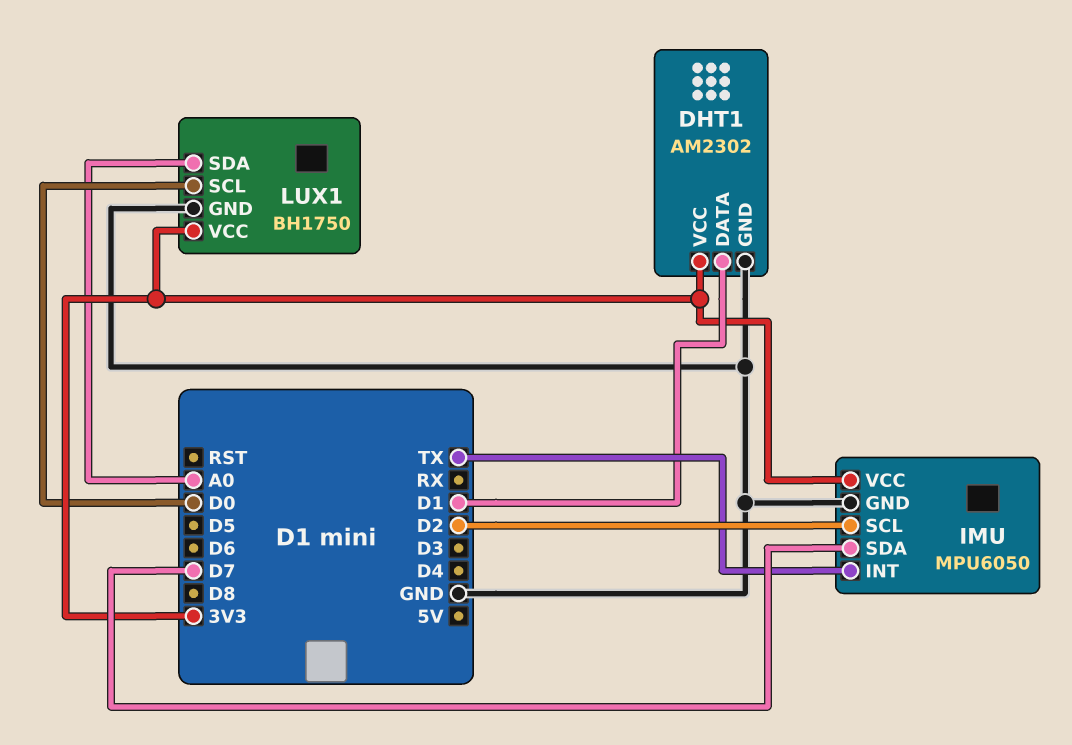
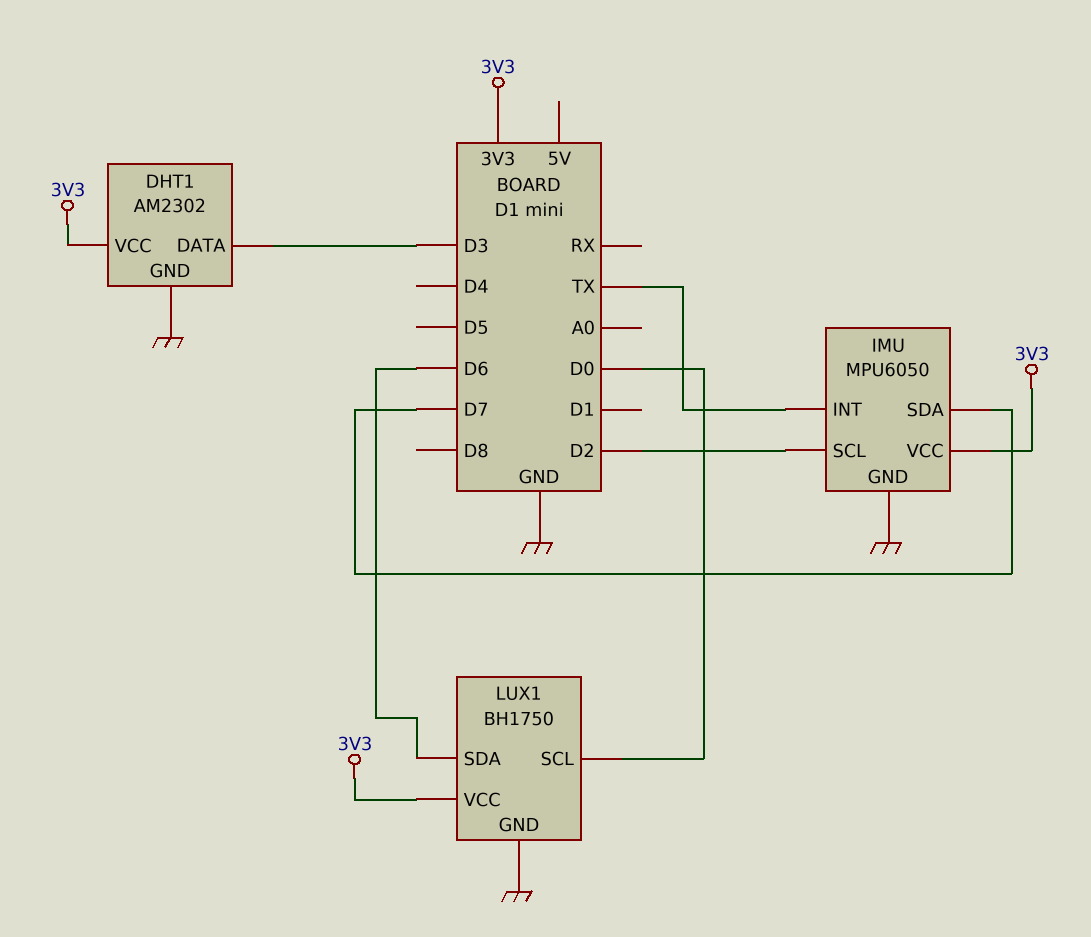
DHT1 pin DATA: D1 -> D3
LUX1 pin SDA: A0 -> D6

